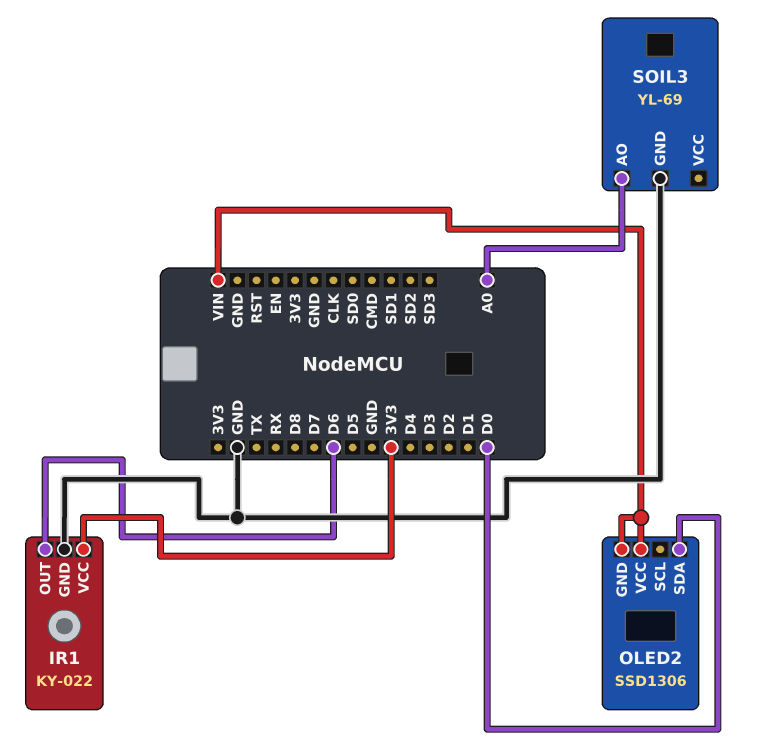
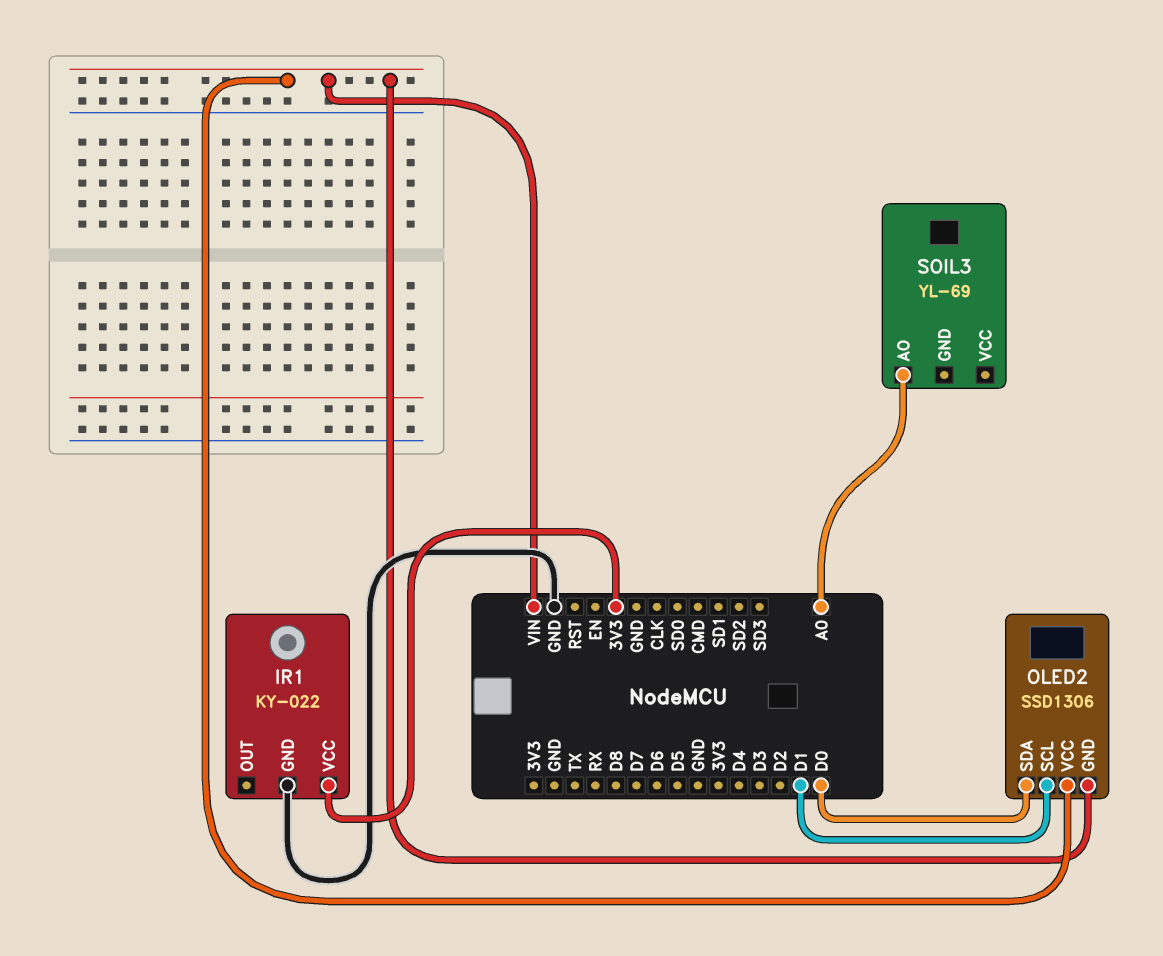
IR1 pin OUT: D6 -> none
OLED2 pin SCL: none -> D1
SOIL3 pin GND: GND -> none

